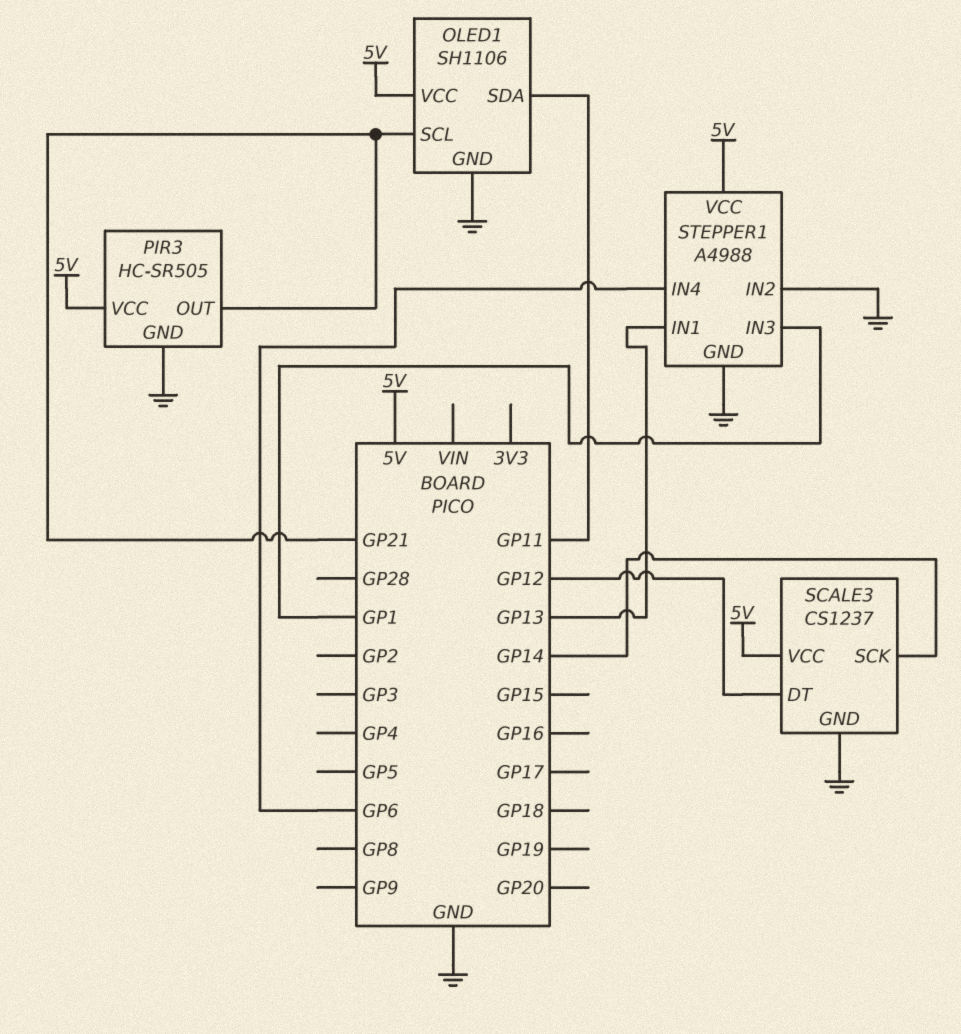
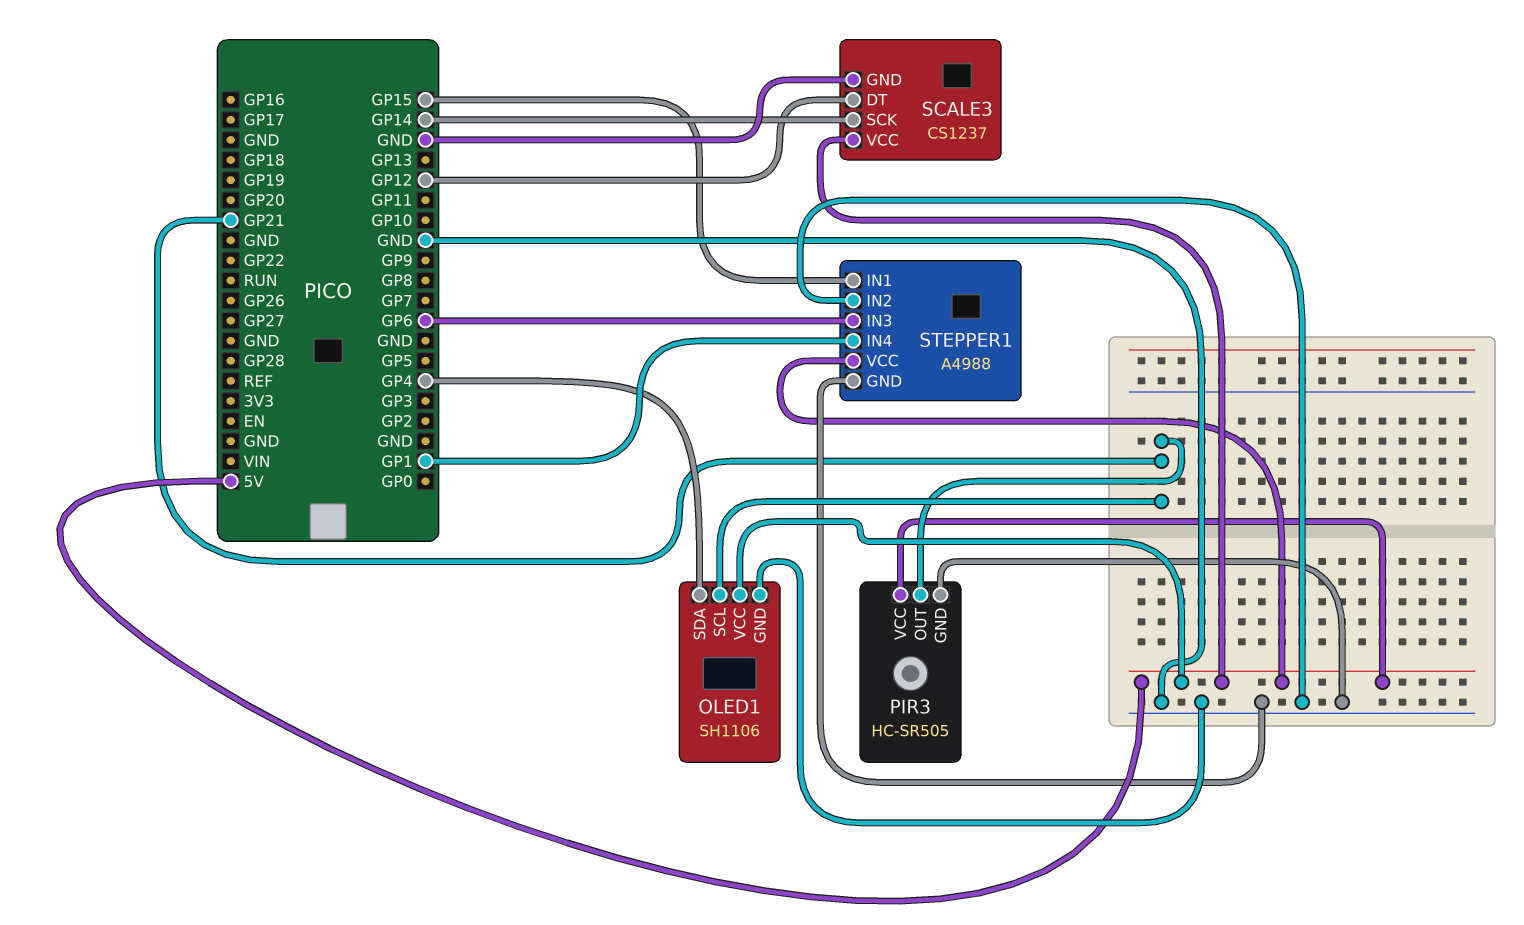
OLED1 pin SDA: GP11 -> GP4
STEPPER1 pin IN1: GP13 -> GP15
STEPPER1 pin IN3: GP1 -> GP6
STEPPER1 pin IN4: GP6 -> GP1

